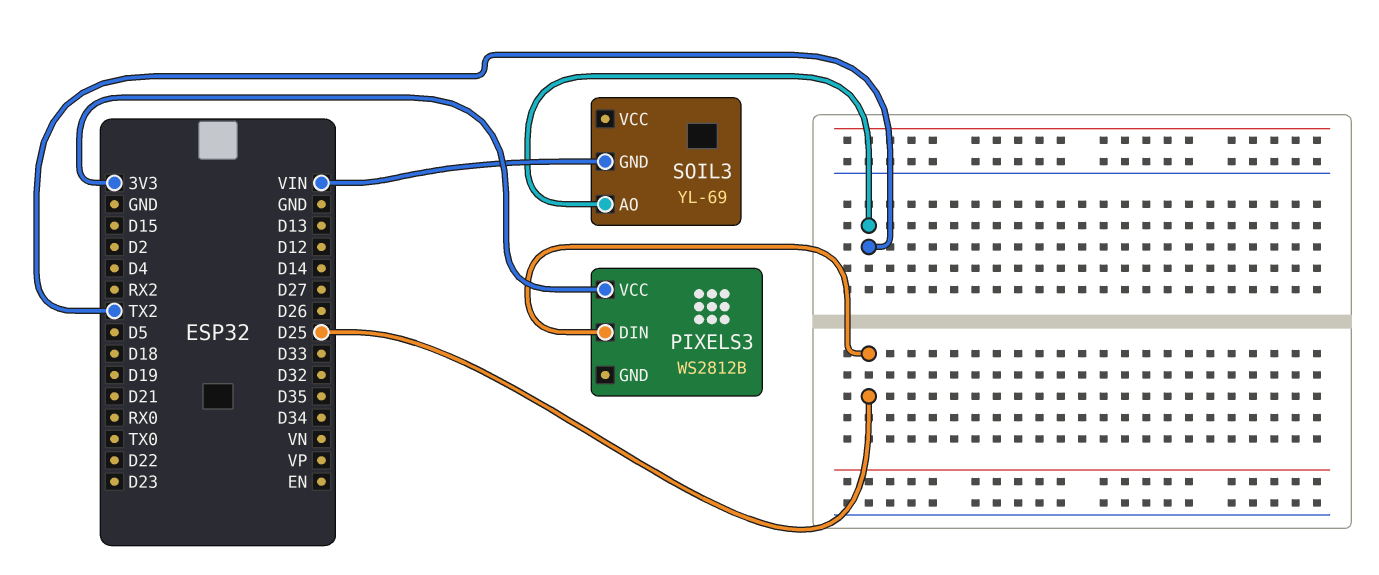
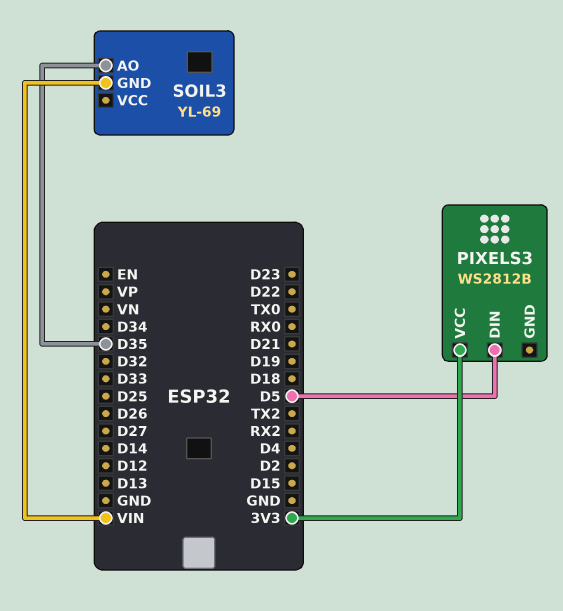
PIXELS3 pin DIN: D25 -> D5
SOIL3 pin AO: TX2 -> D35

